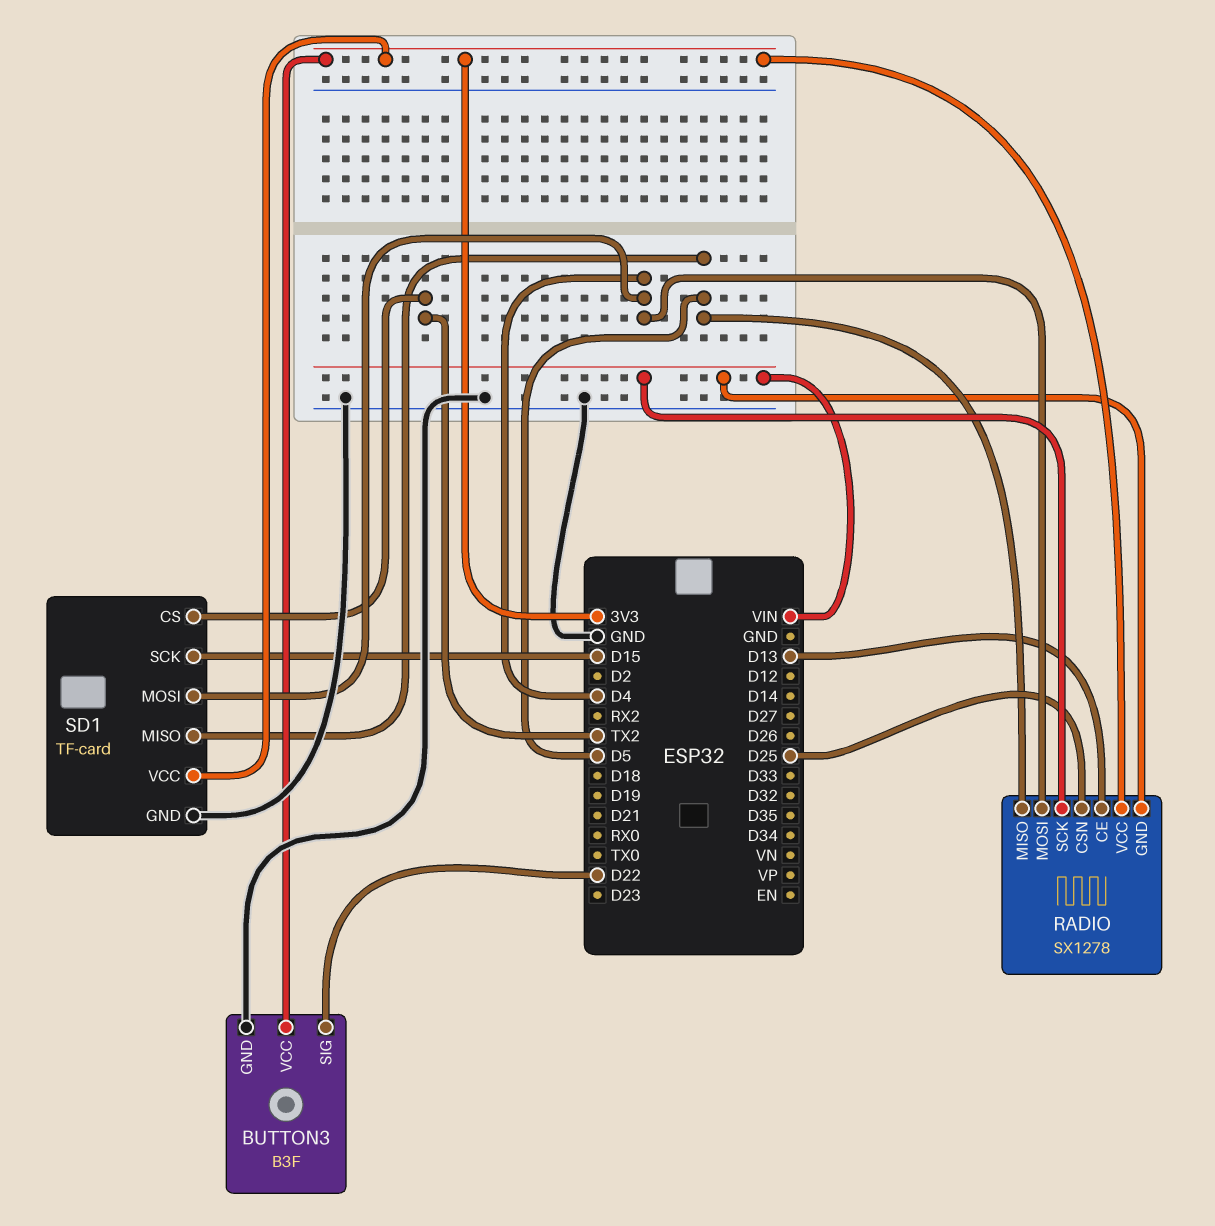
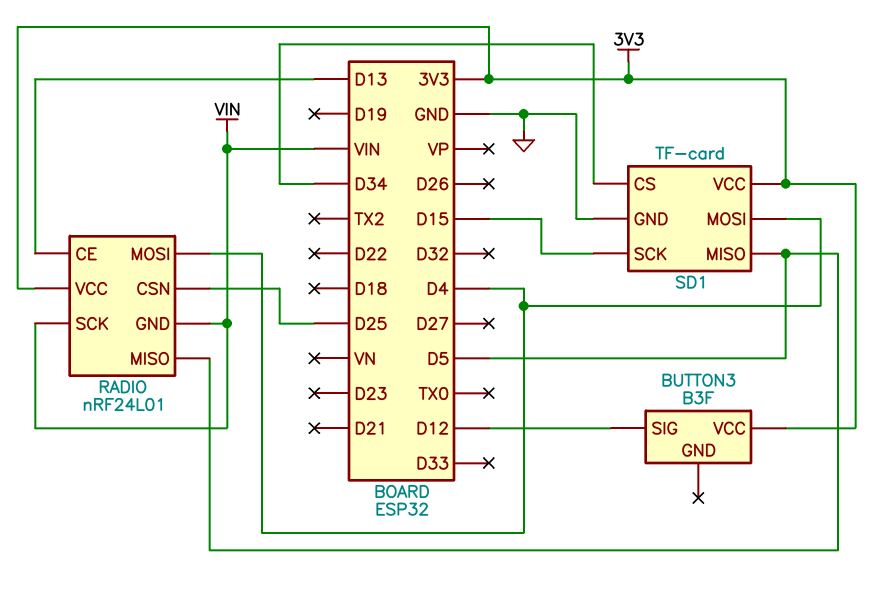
BUTTON3 pin GND: GND -> none
BUTTON3 pin SIG: D22 -> D12
RADIO: SX1278 -> nRF24L01
SD1 pin CS: TX2 -> D34

